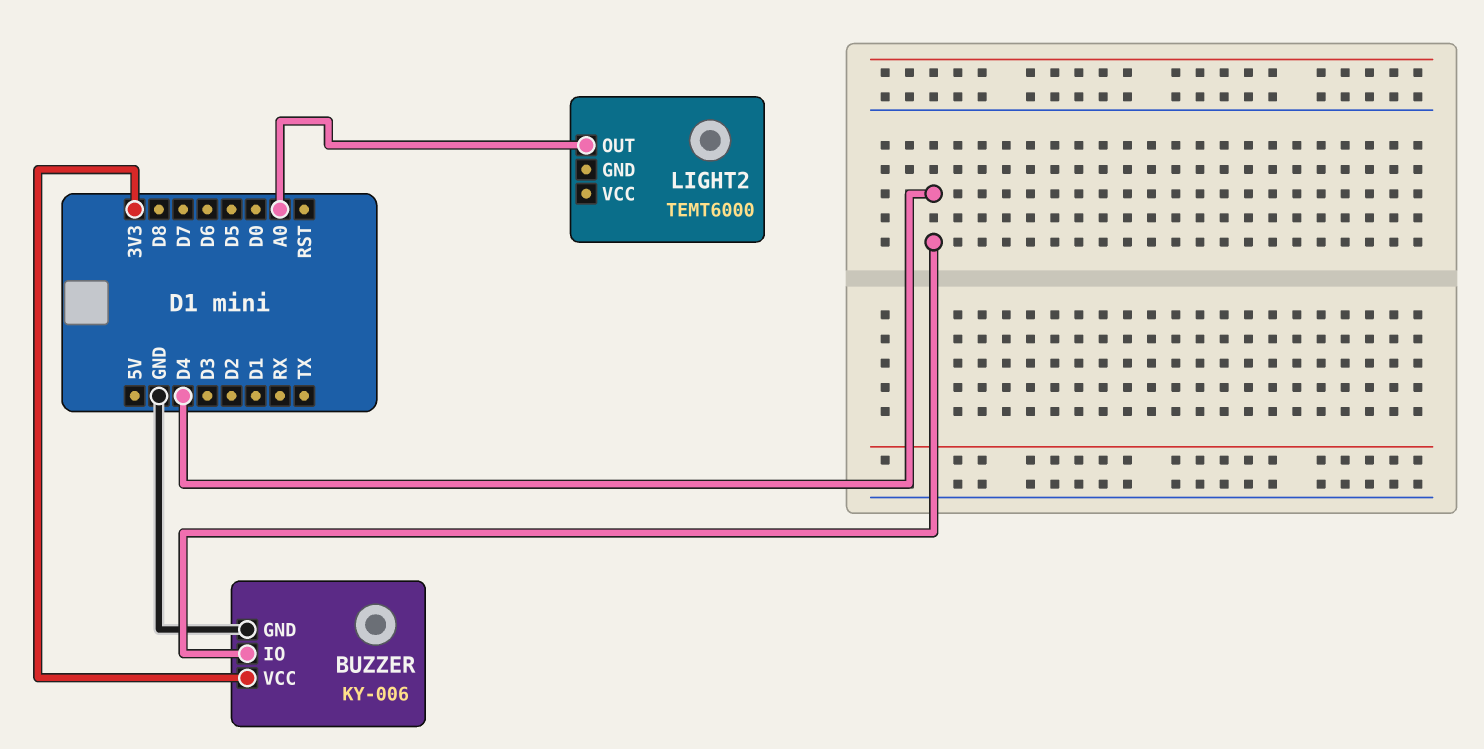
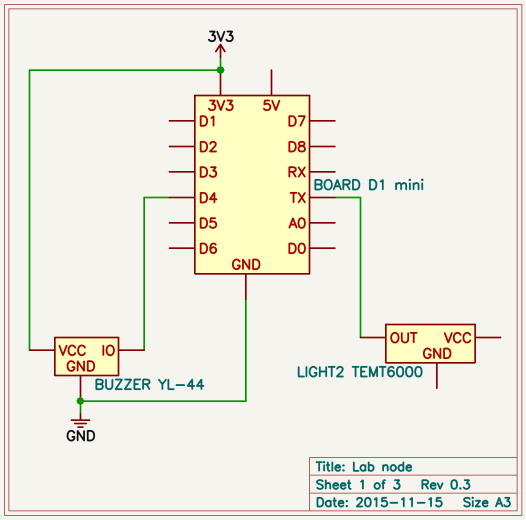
BUZZER: KY-006 -> YL-44
LIGHT2 pin OUT: A0 -> TX

